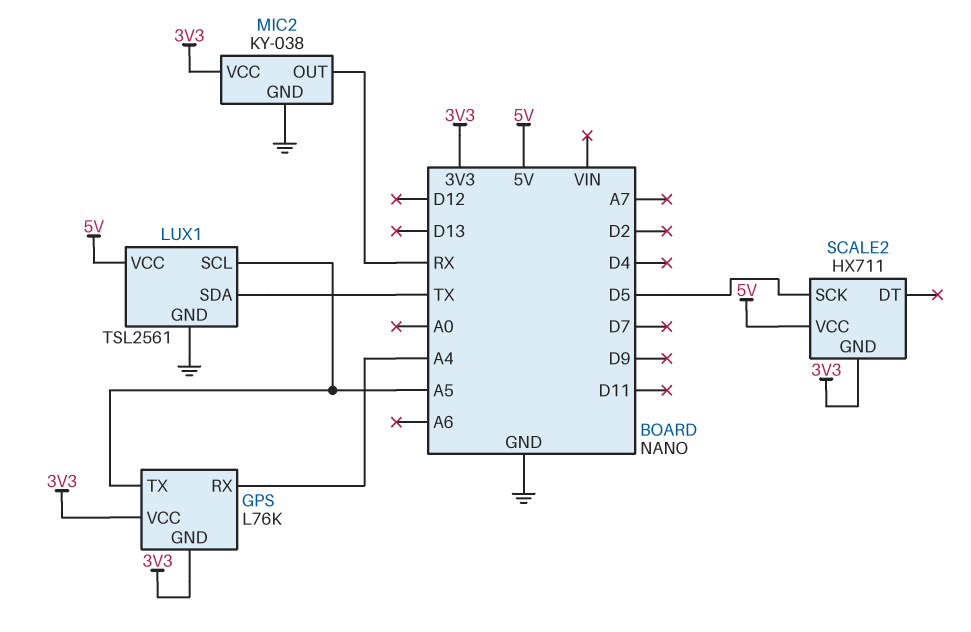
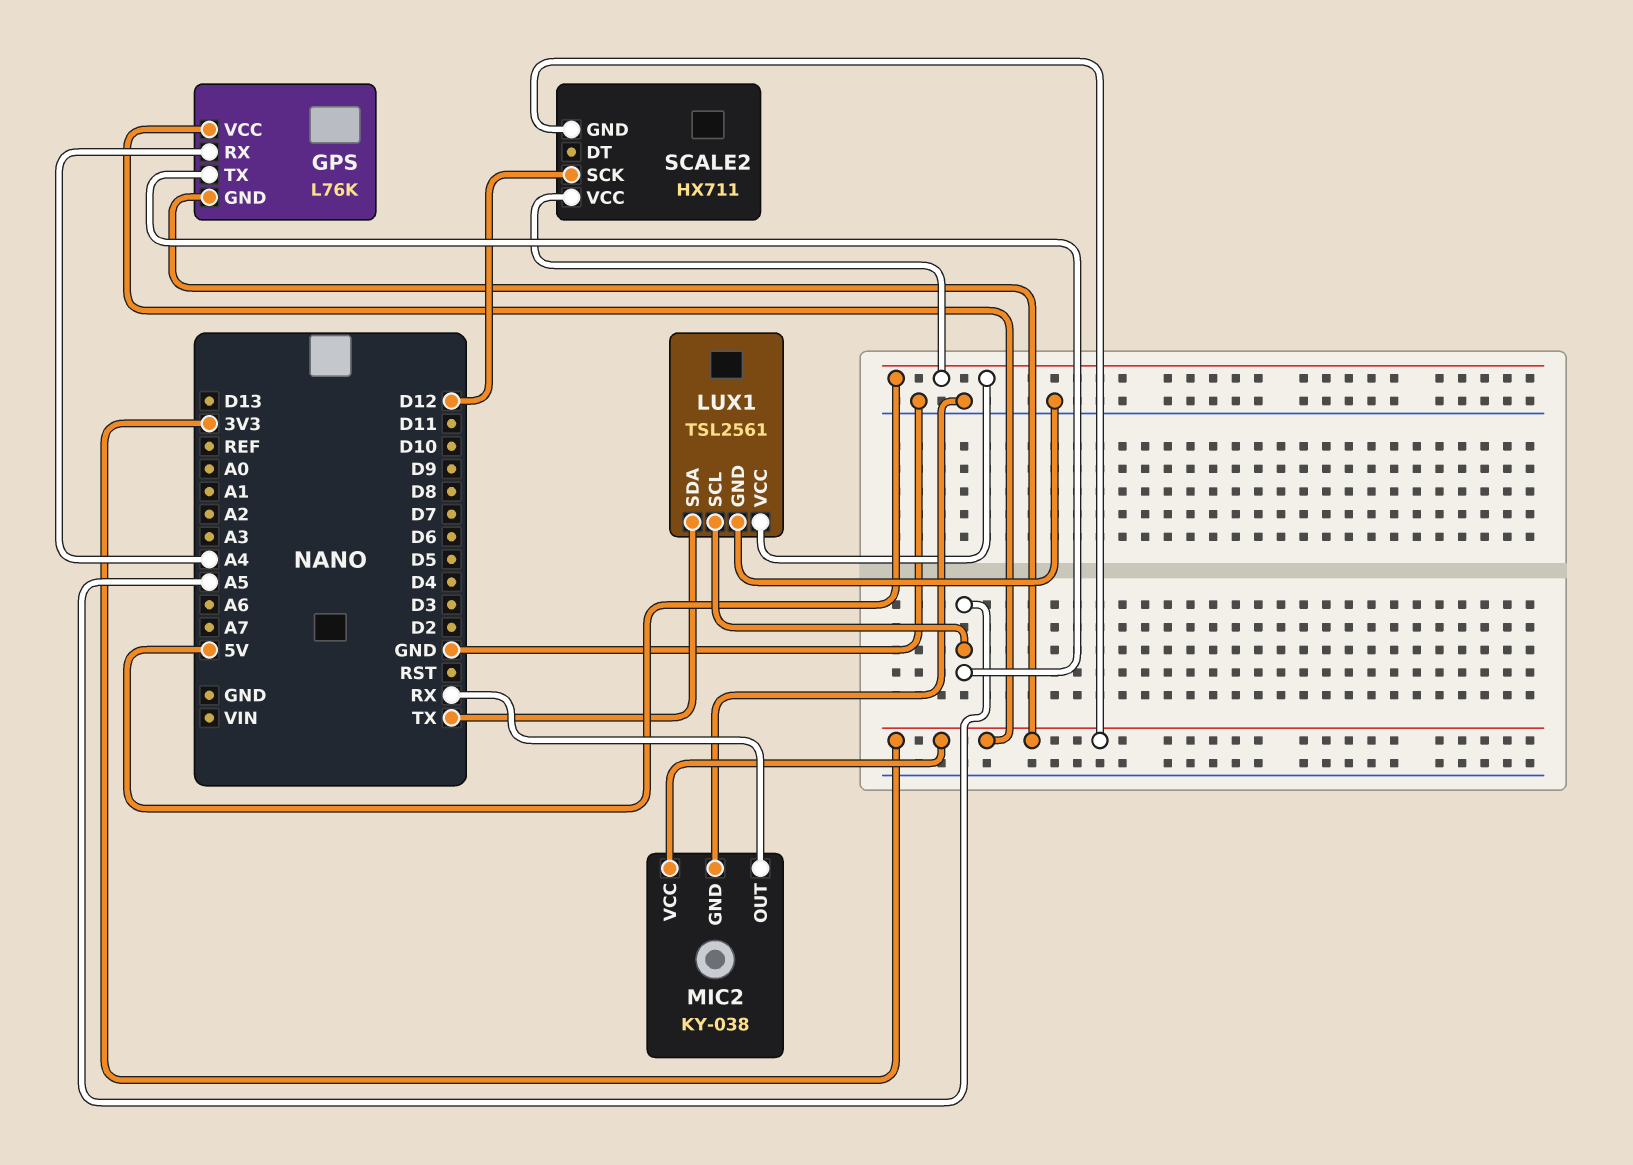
SCALE2 pin SCK: D5 -> D12

